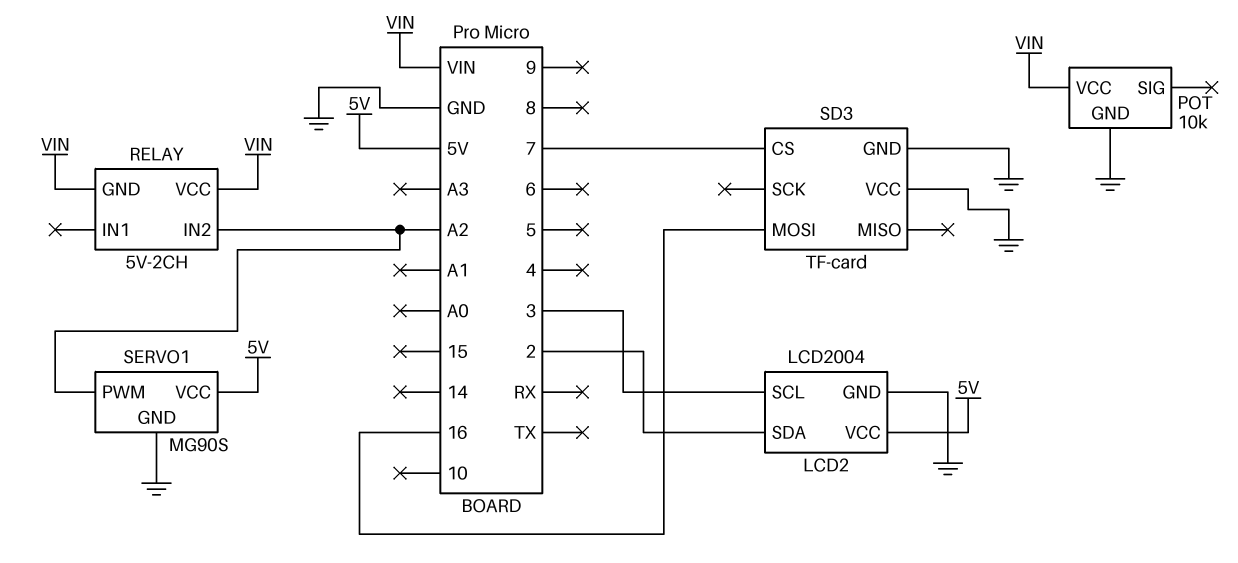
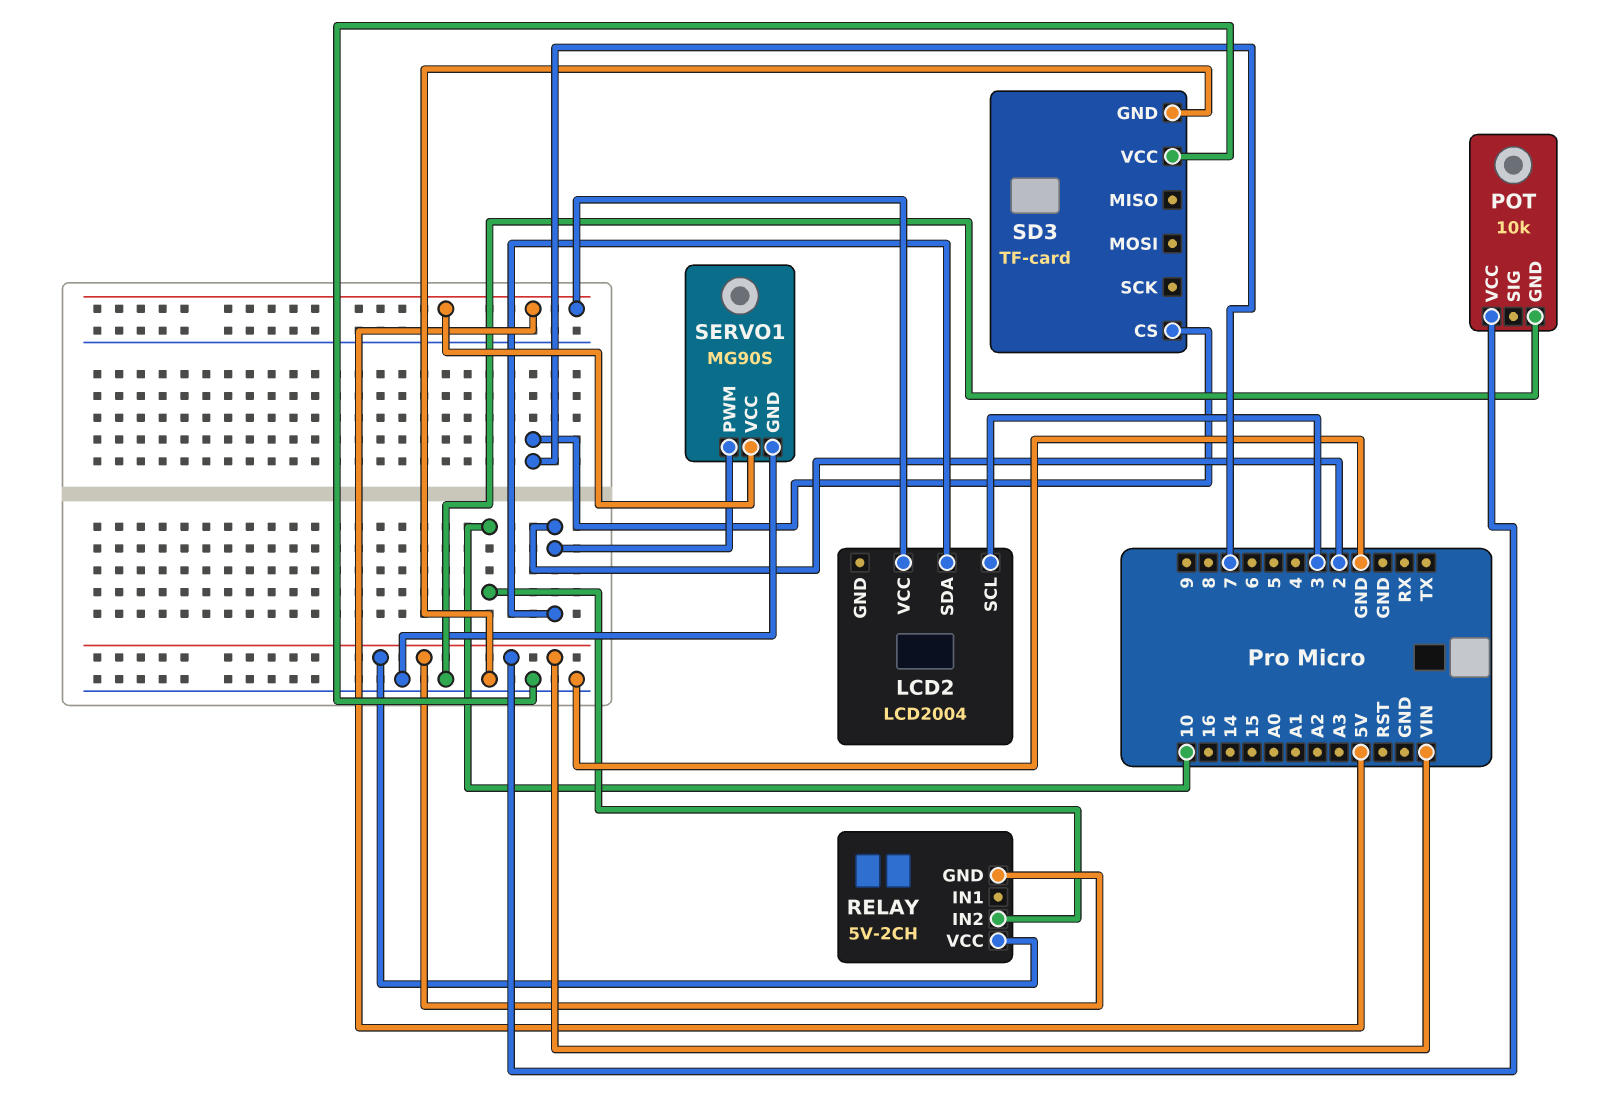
LCD2 pin GND: GND -> none
RELAY pin IN2: A2 -> 10
SD3 pin MOSI: 16 -> none
SERVO1 pin PWM: A2 -> 2

